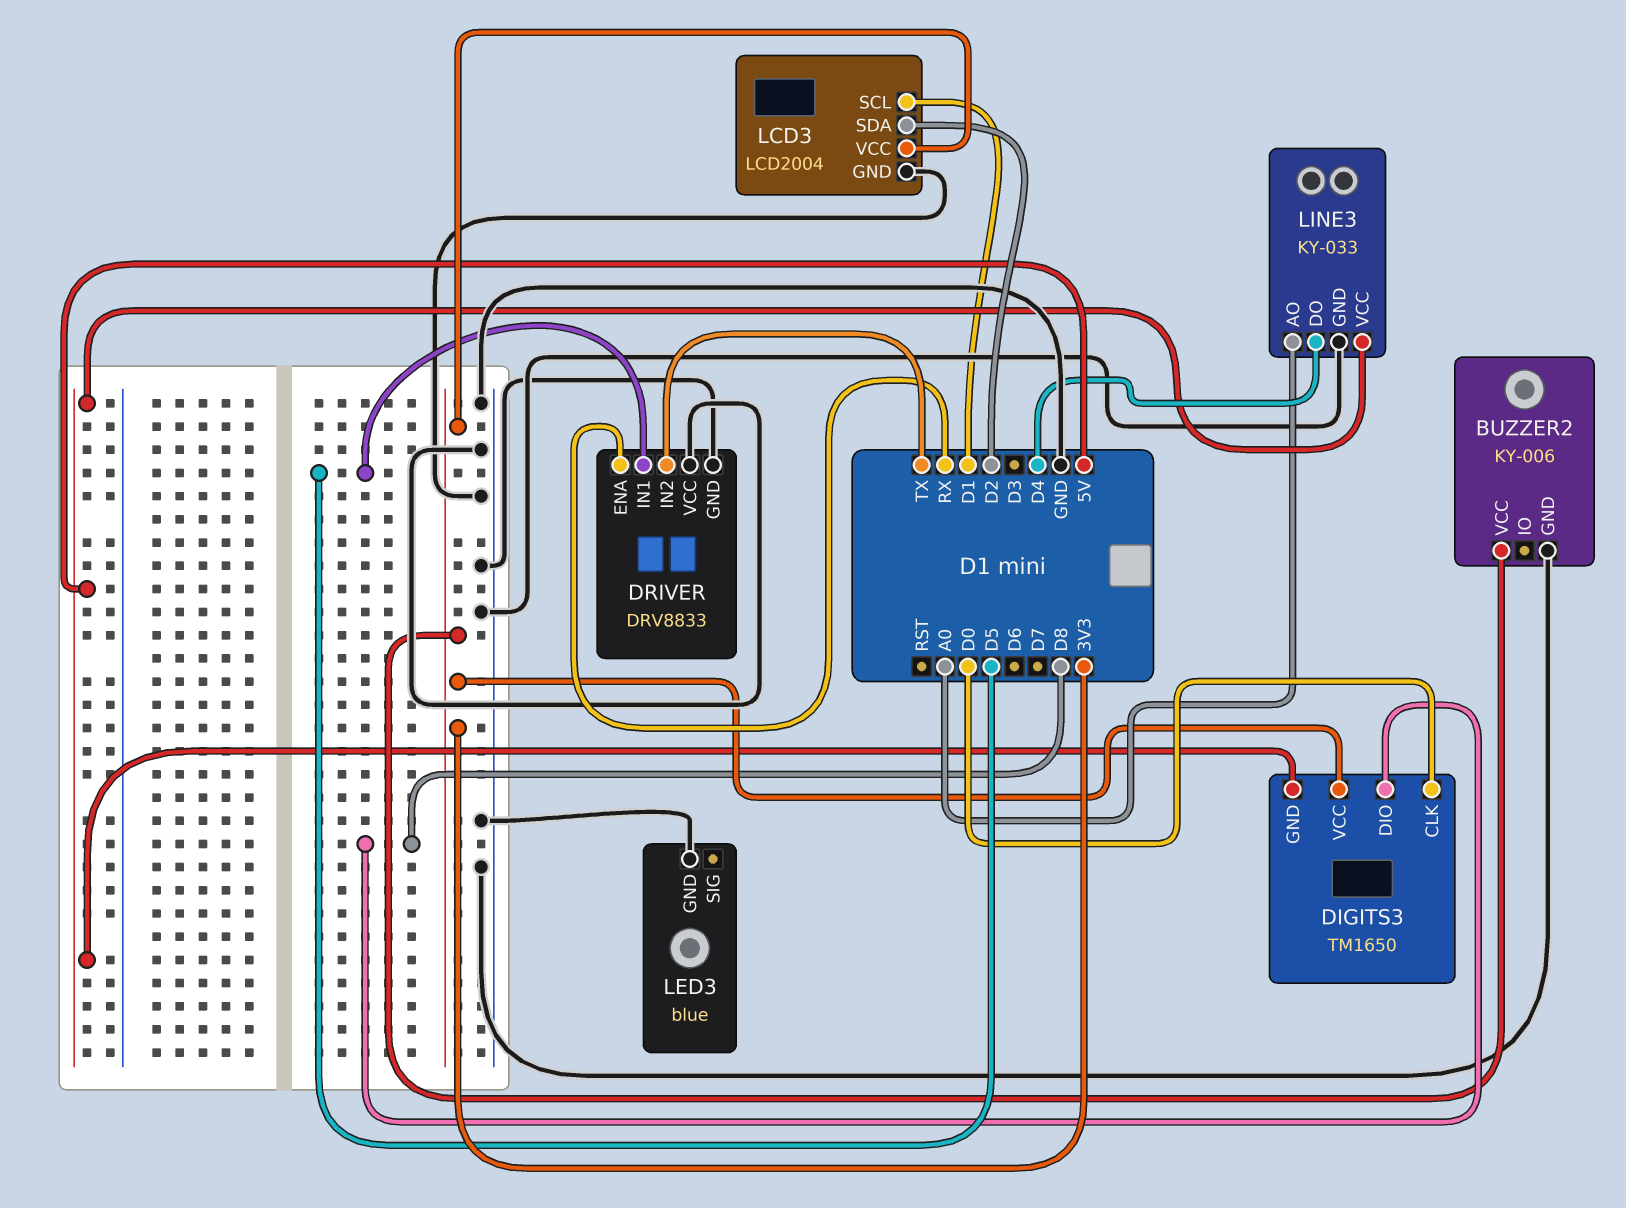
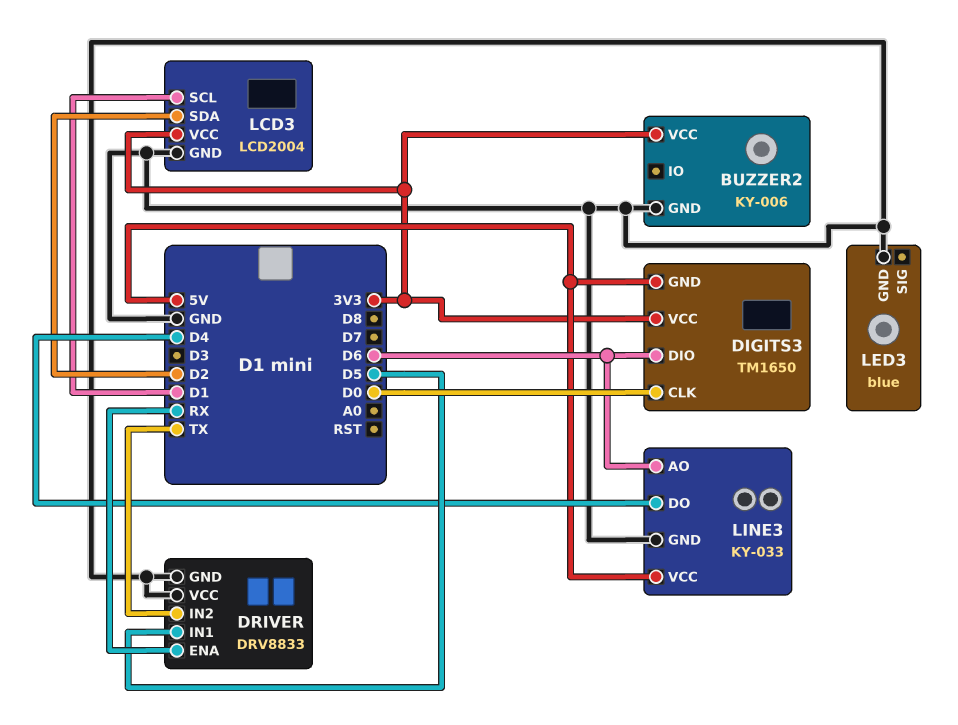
DIGITS3 pin DIO: D8 -> D6
LINE3 pin AO: A0 -> D6

